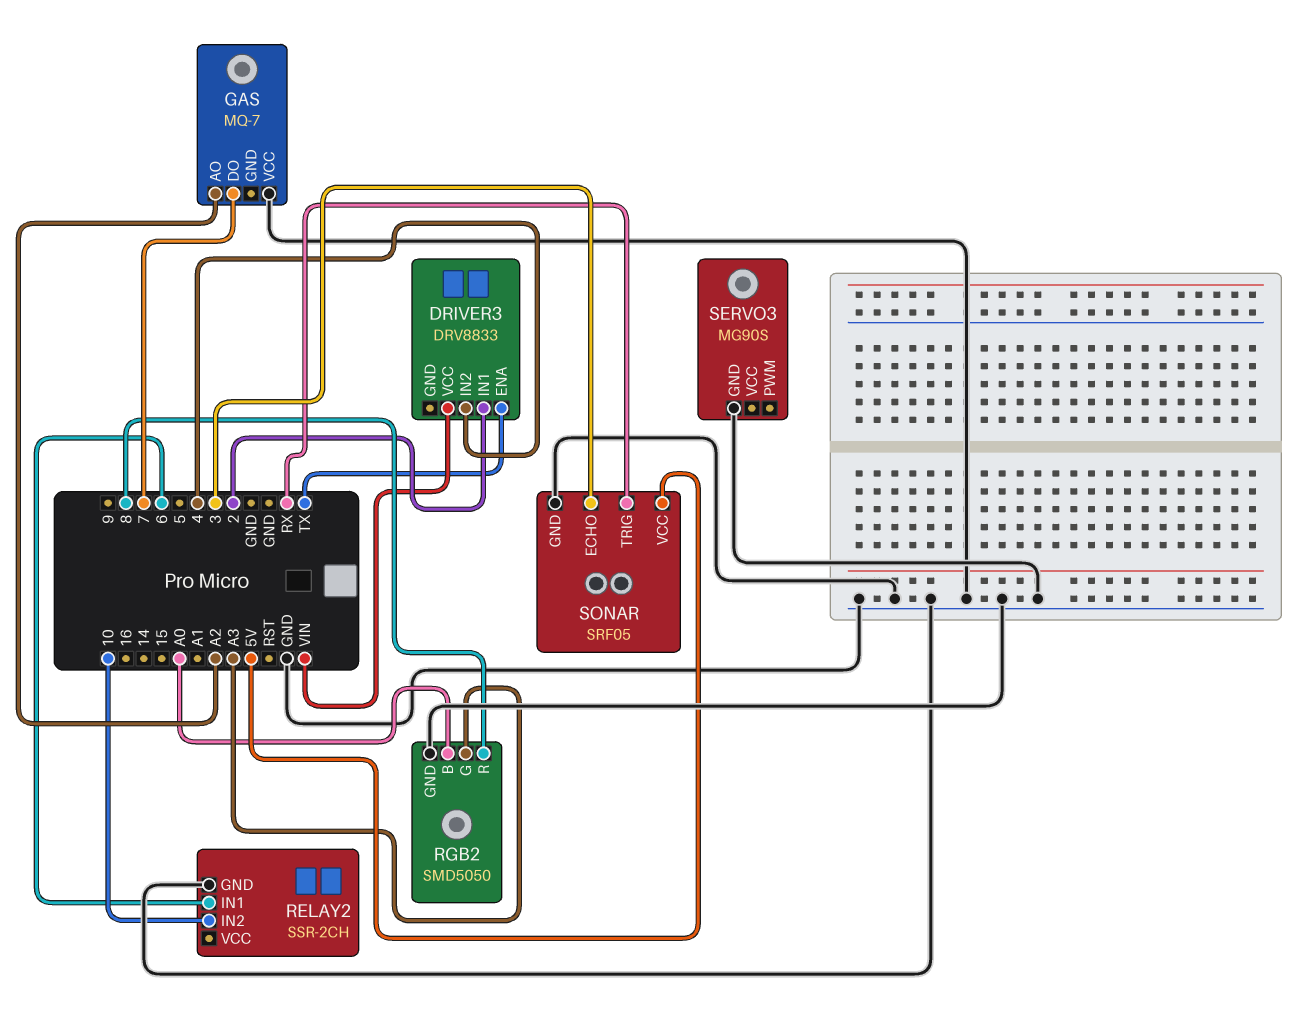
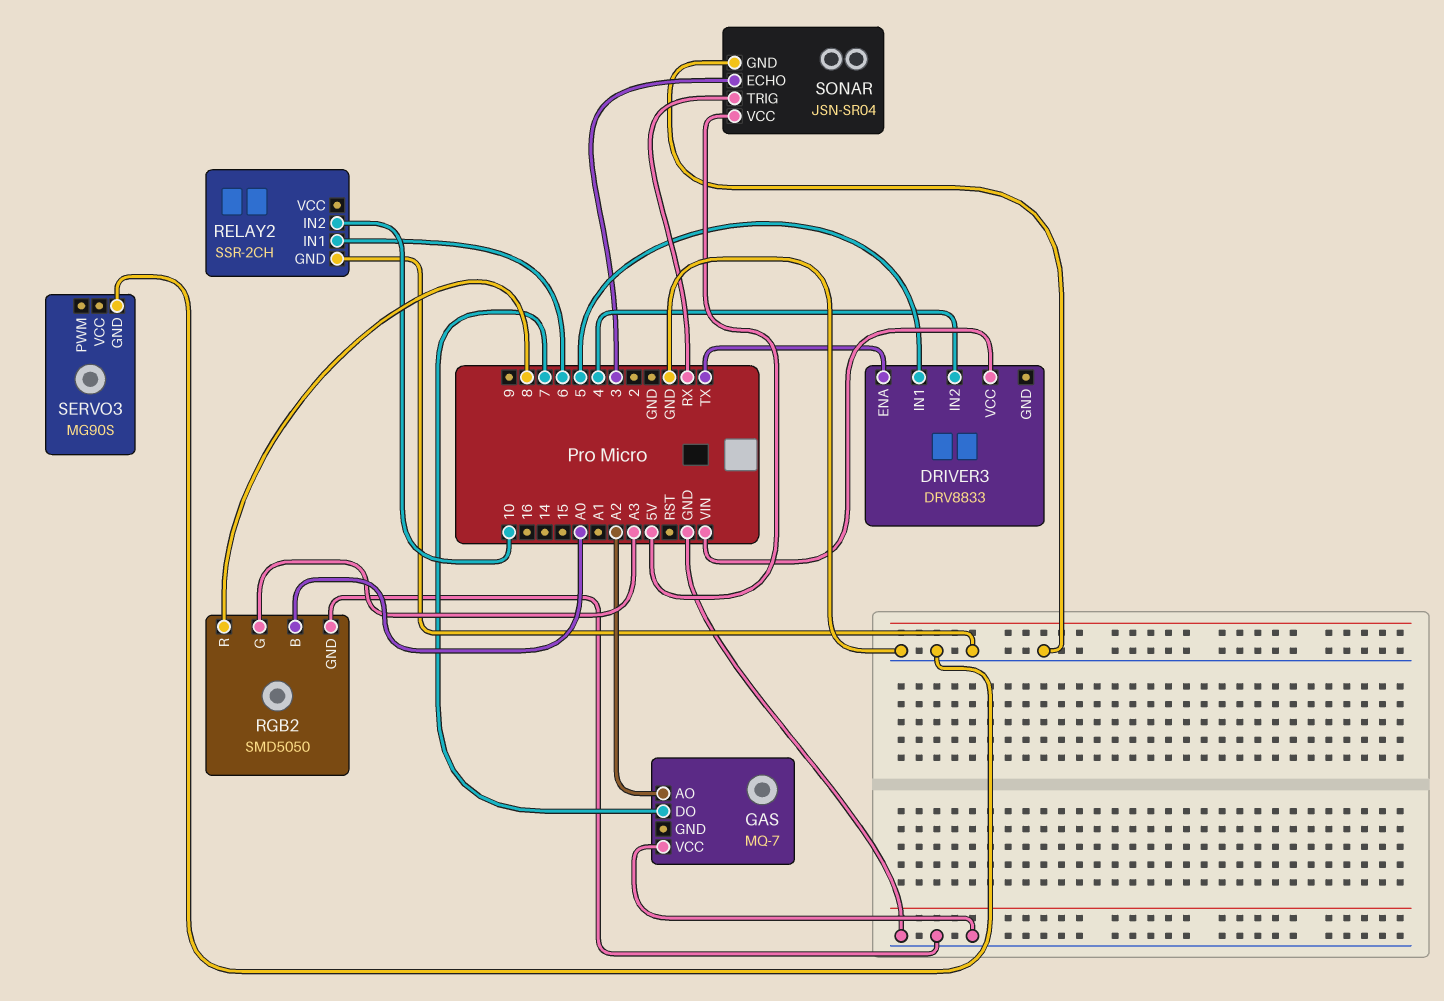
DRIVER3 pin IN1: 2 -> 5
SONAR: SRF05 -> JSN-SR04

